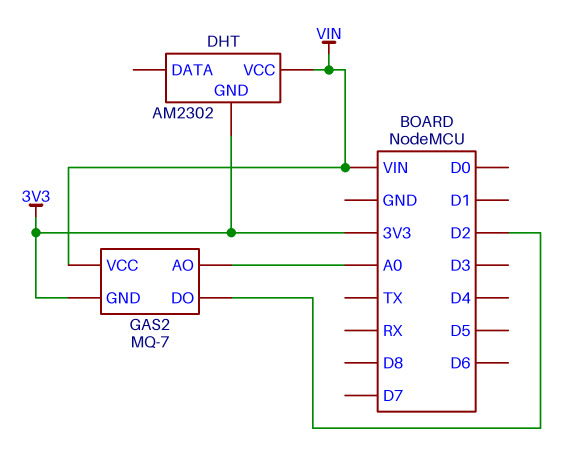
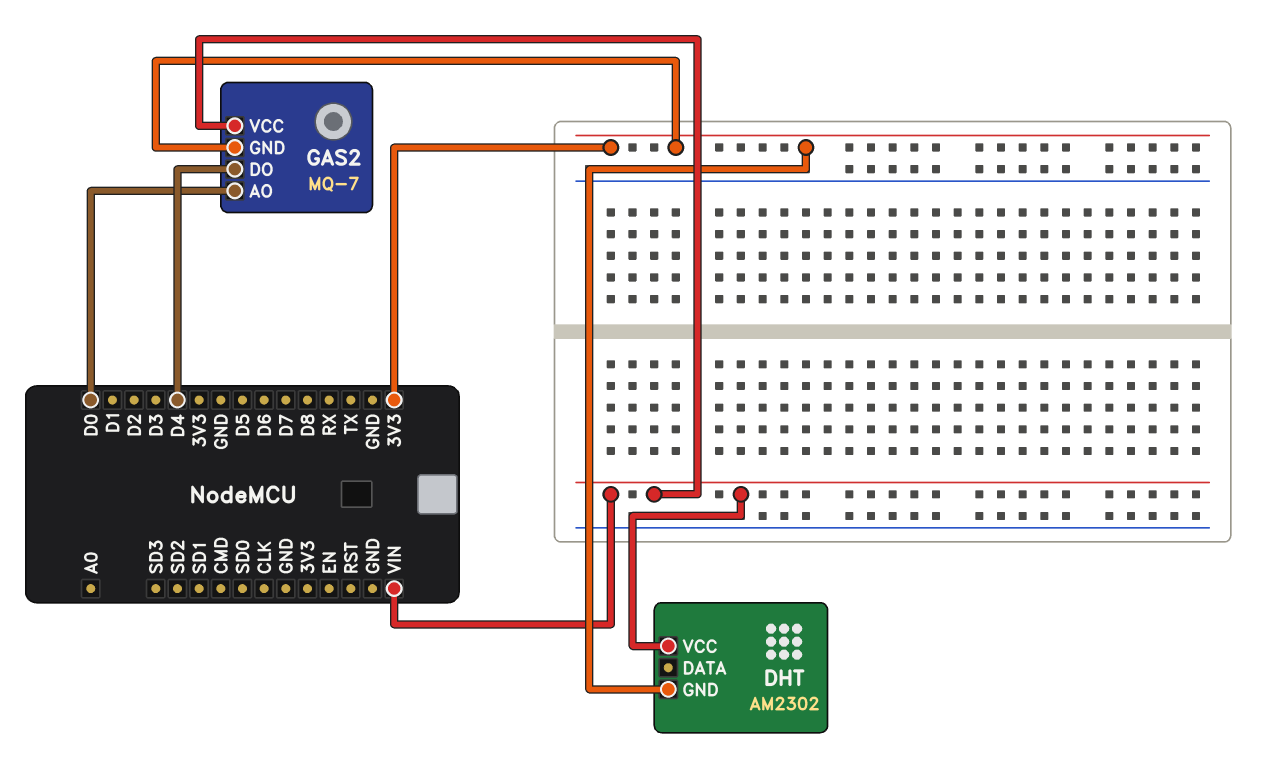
GAS2 pin AO: A0 -> D0
GAS2 pin DO: D2 -> D4

